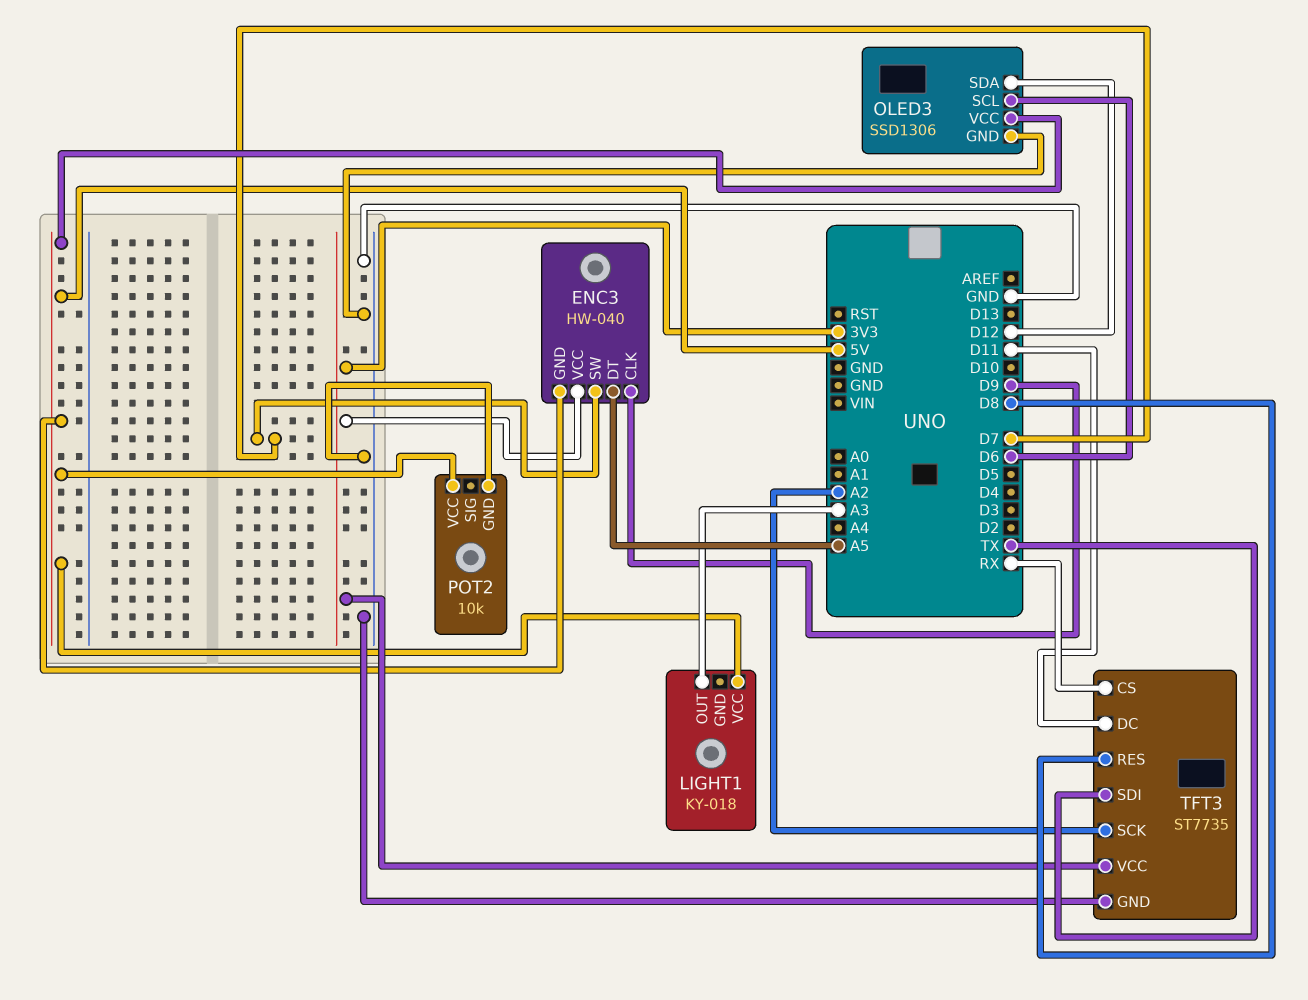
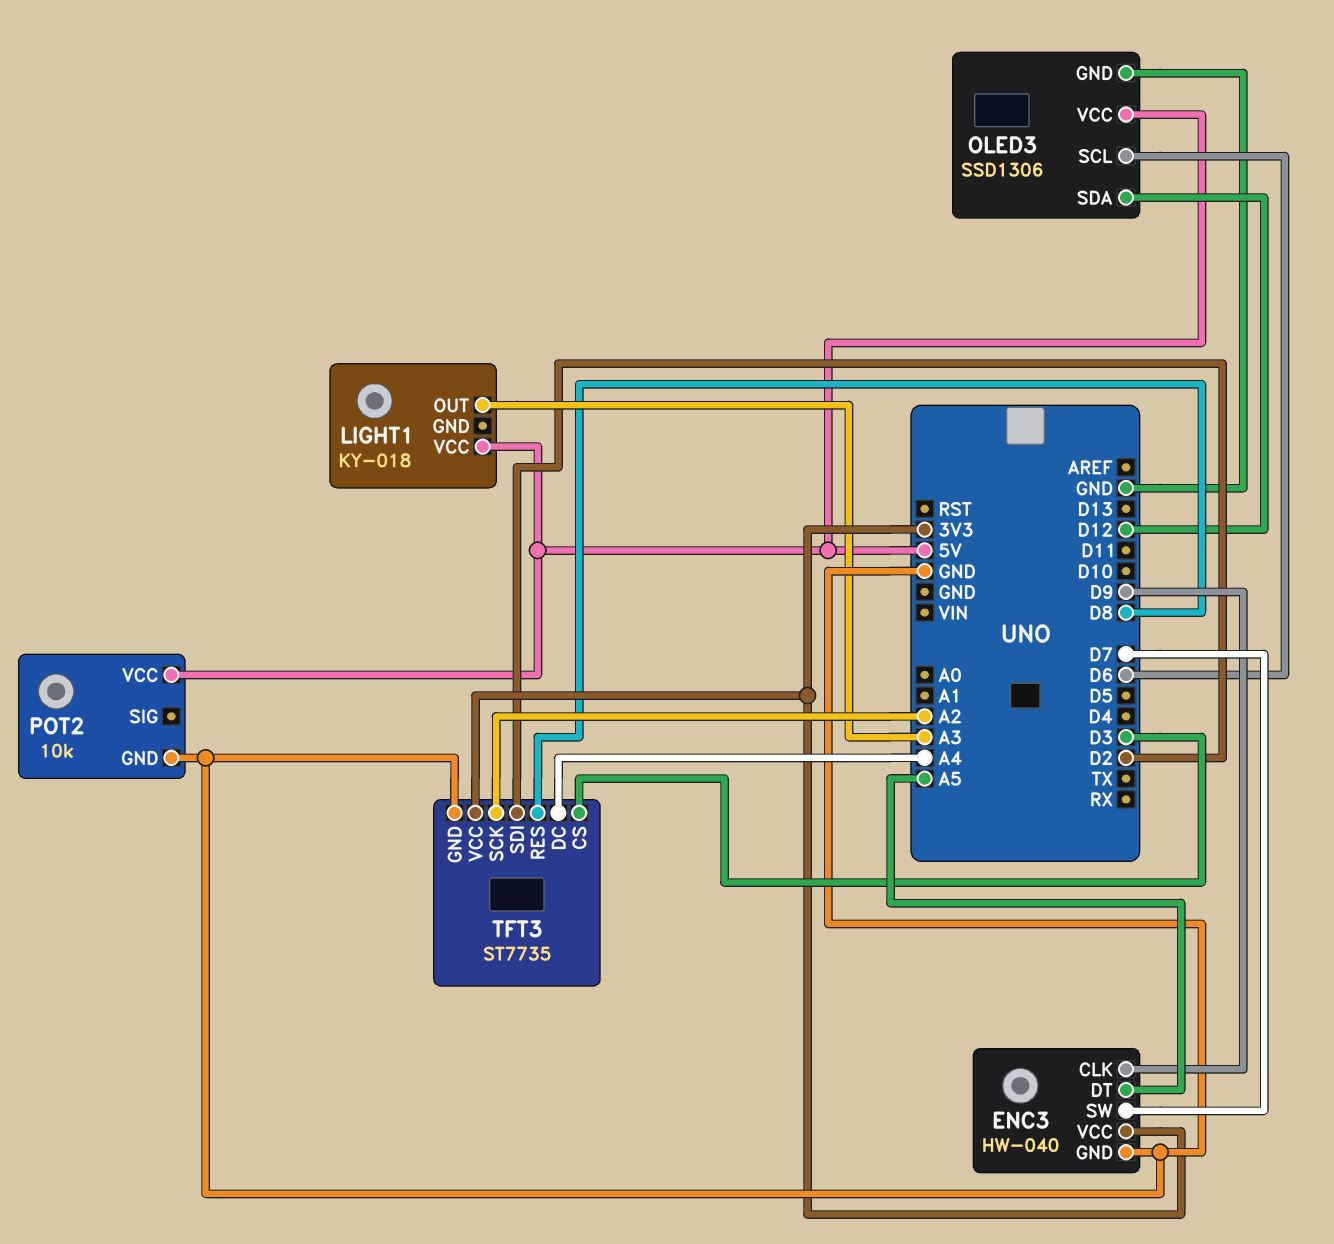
ENC3 pin GND: 5V -> GND
TFT3 pin CS: RX -> D3
TFT3 pin DC: D11 -> A4
TFT3 pin SDI: TX -> D2

